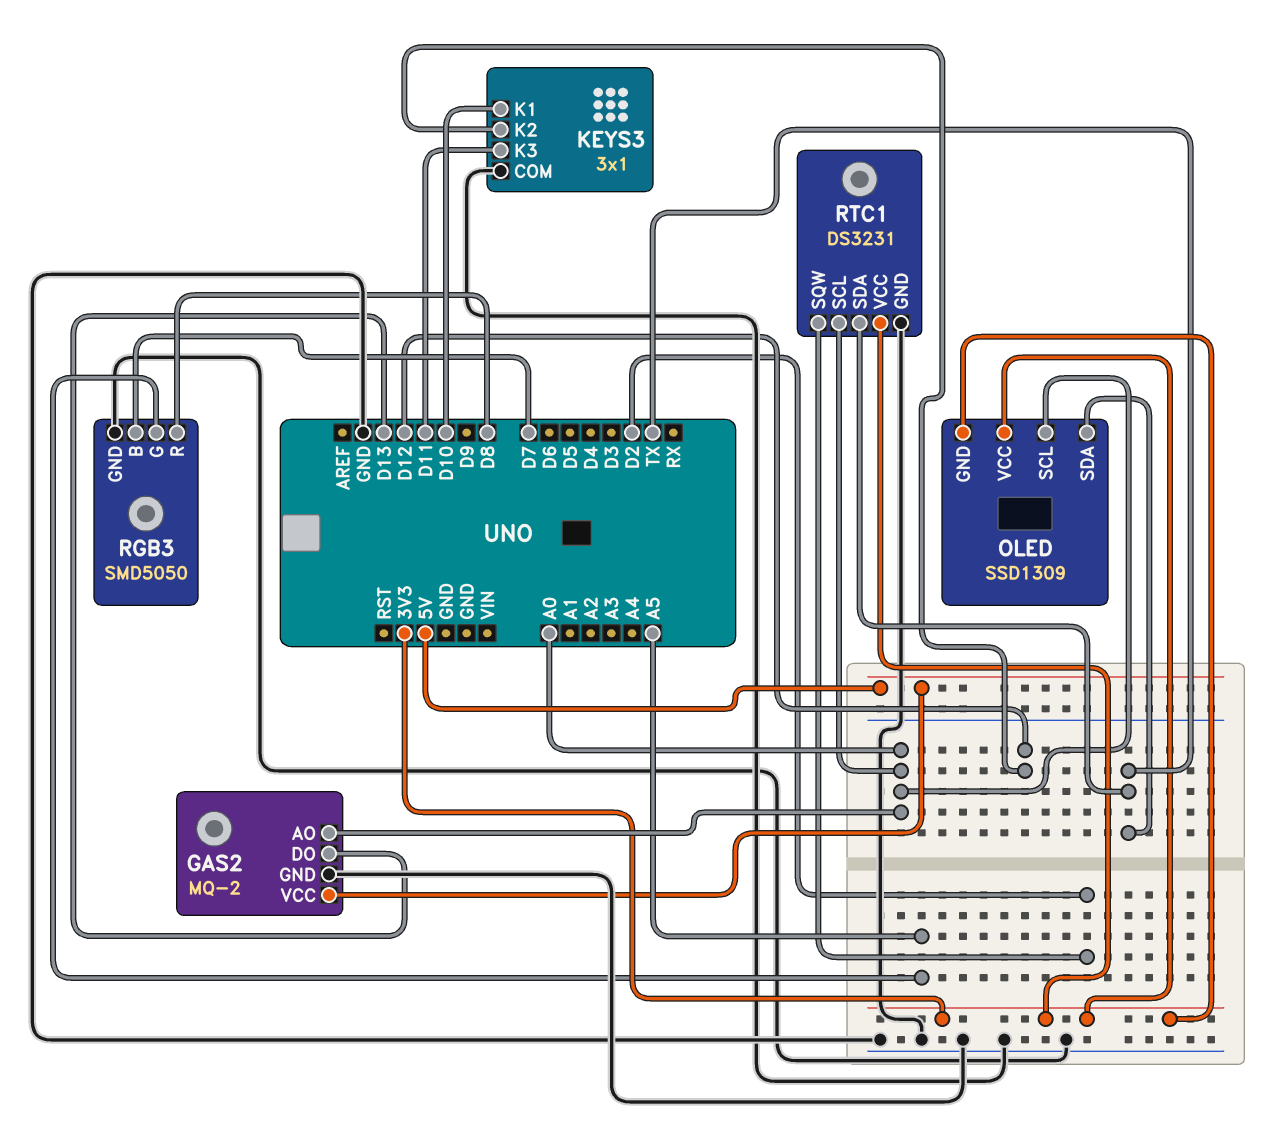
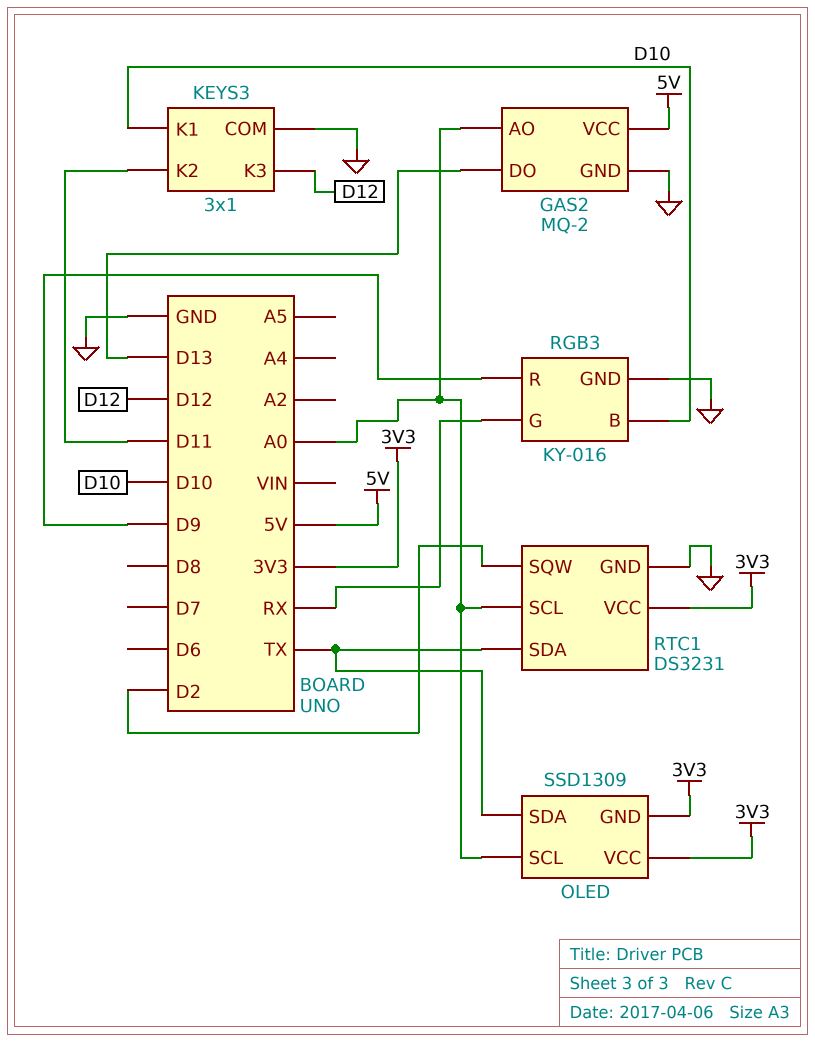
KEYS3 pin K2: D12 -> D11
KEYS3 pin K3: D11 -> D12
RGB3: SMD5050 -> KY-016
RGB3 pin B: D7 -> D10
RGB3 pin G: A5 -> RX
RGB3 pin R: D8 -> D9

